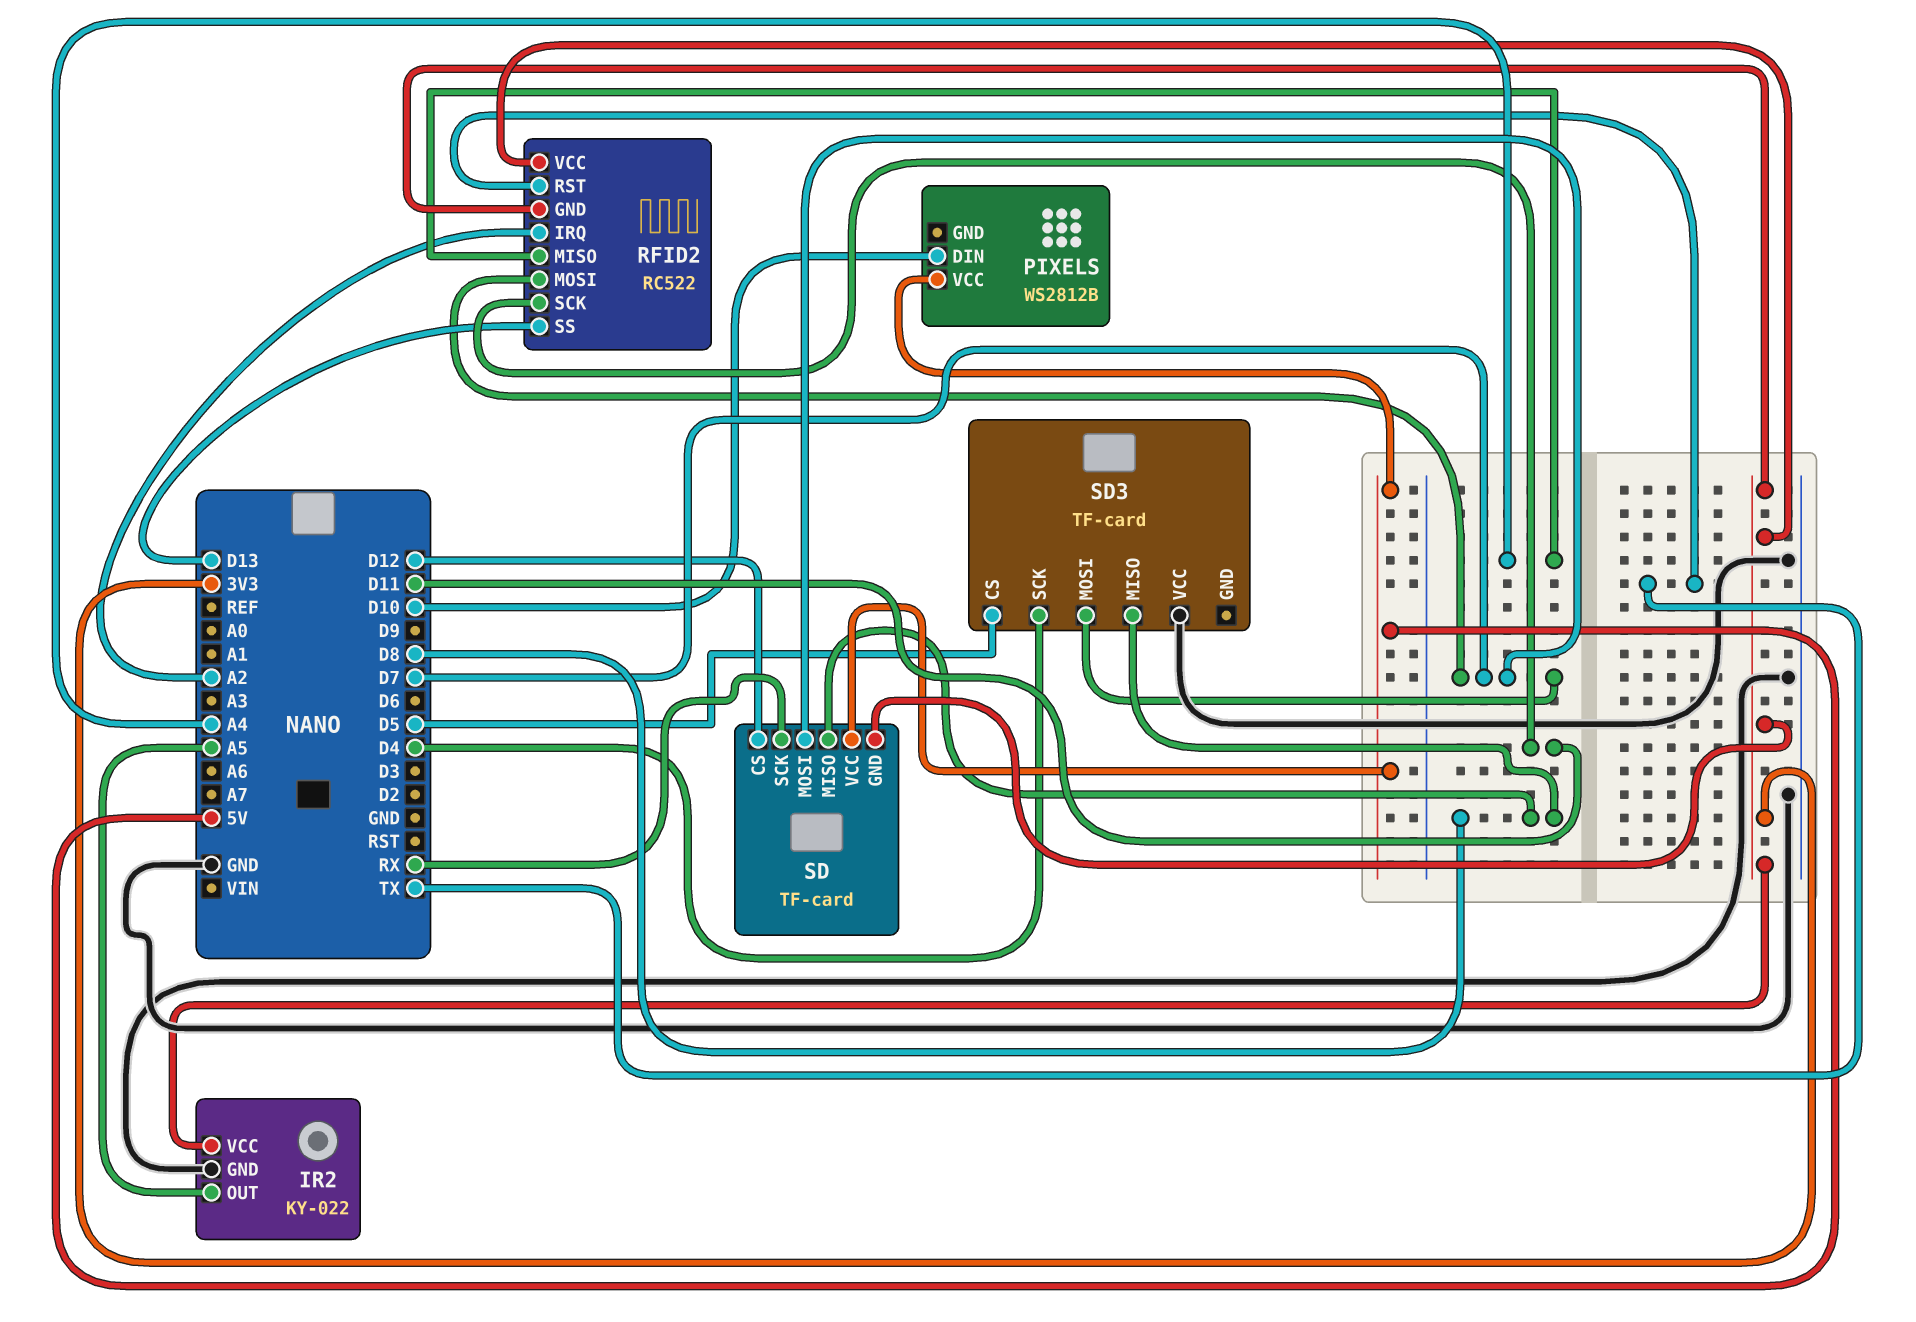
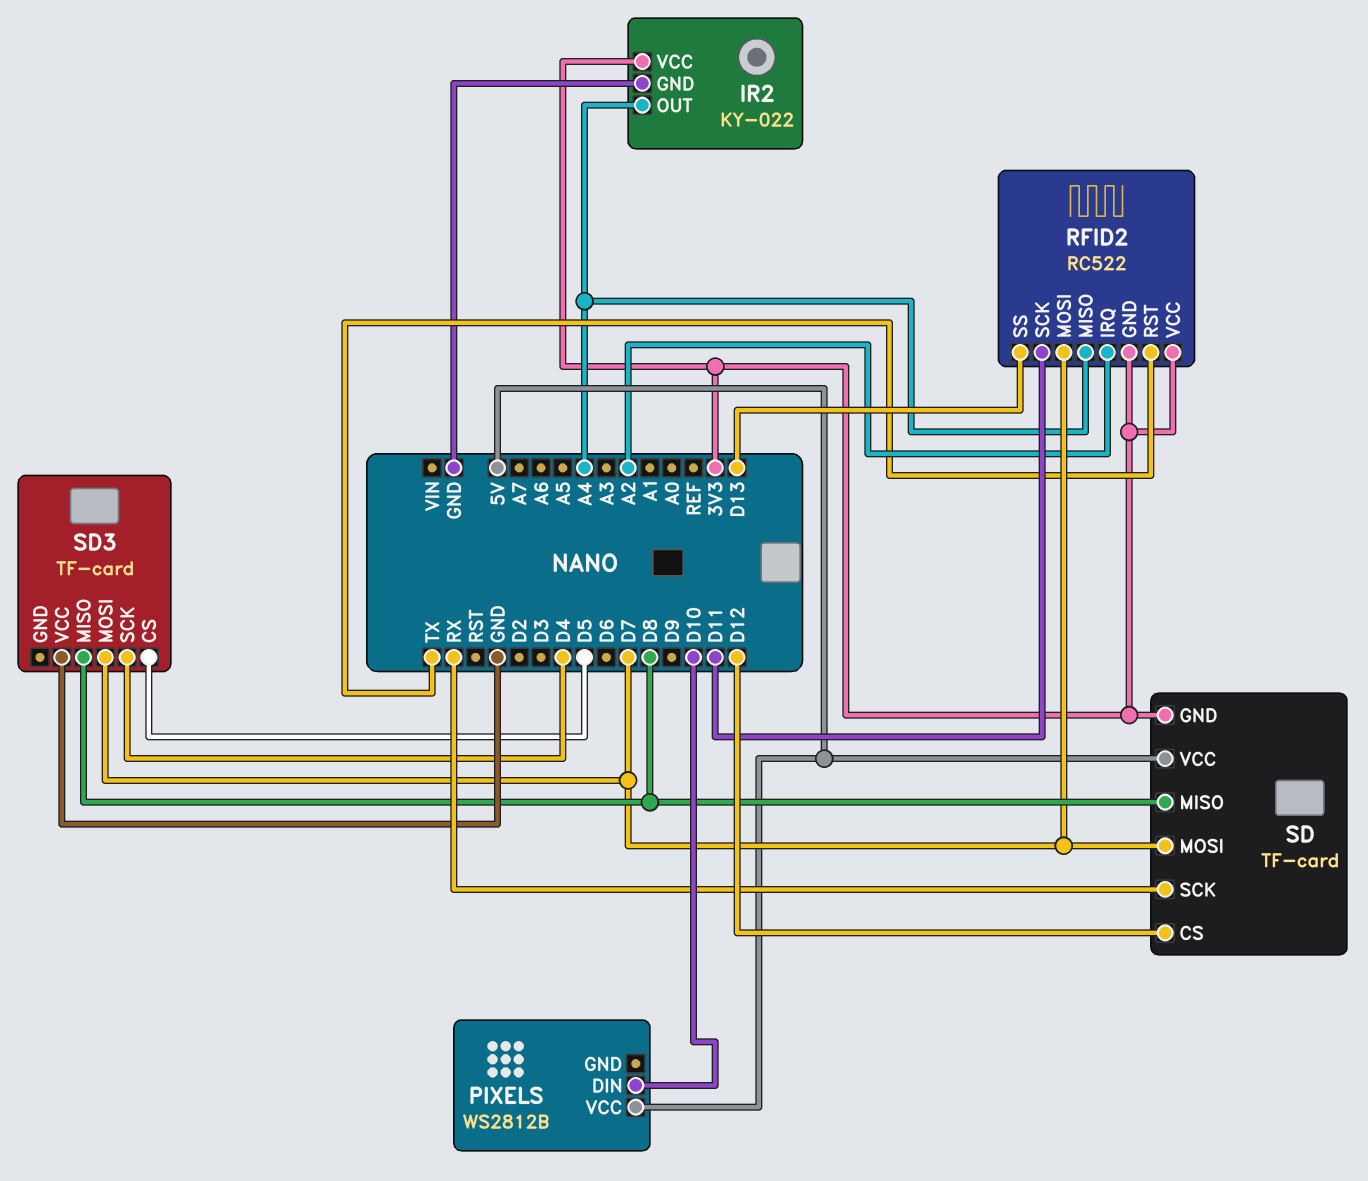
IR2 pin OUT: A5 -> A4

